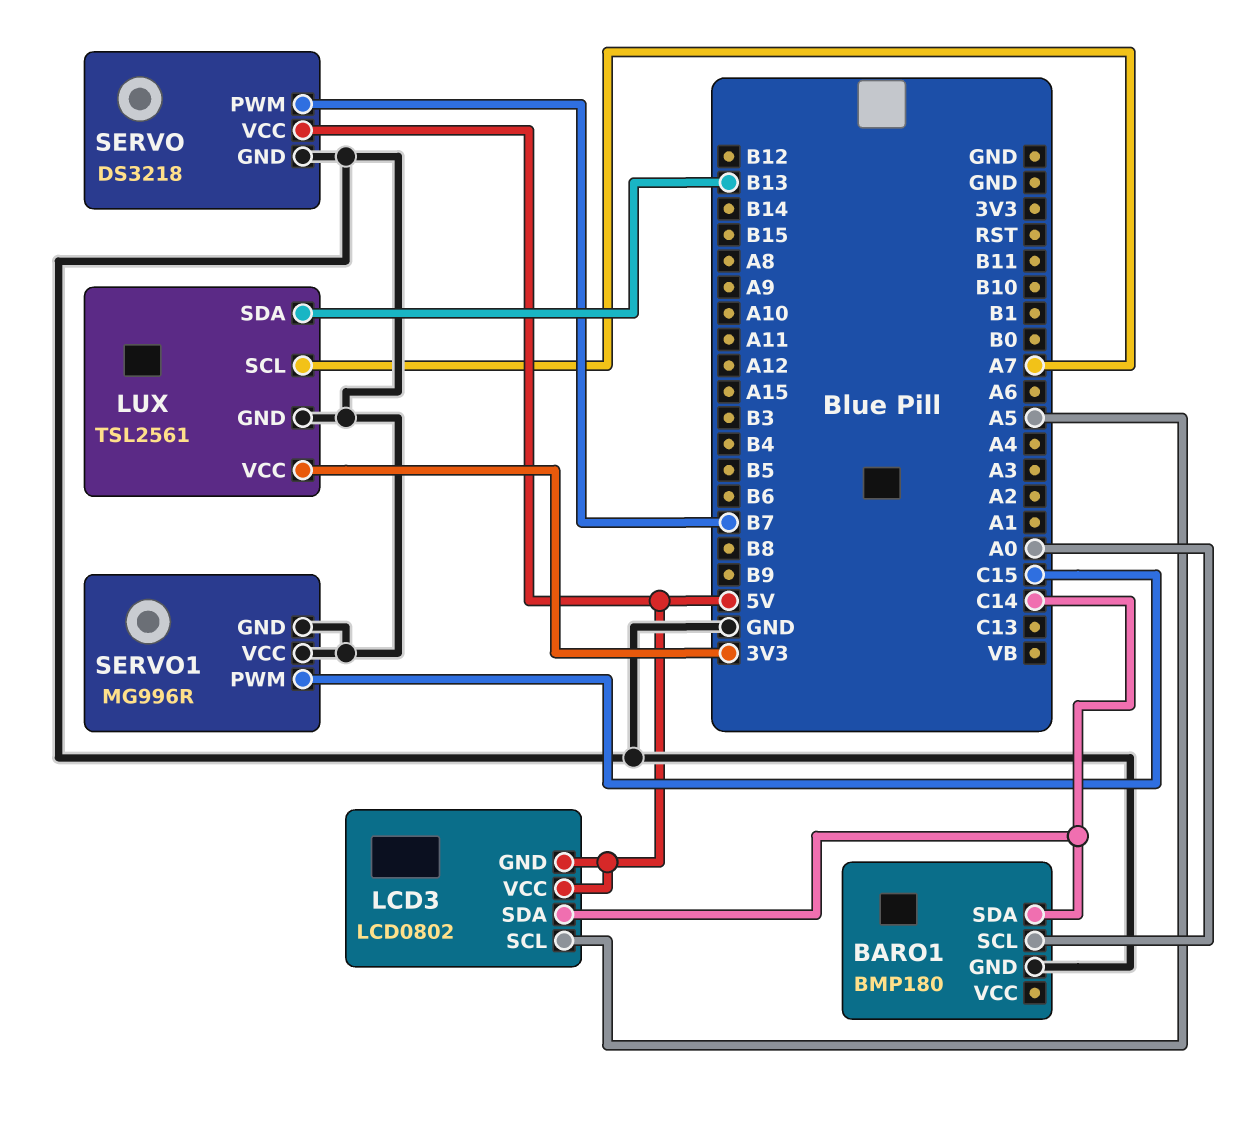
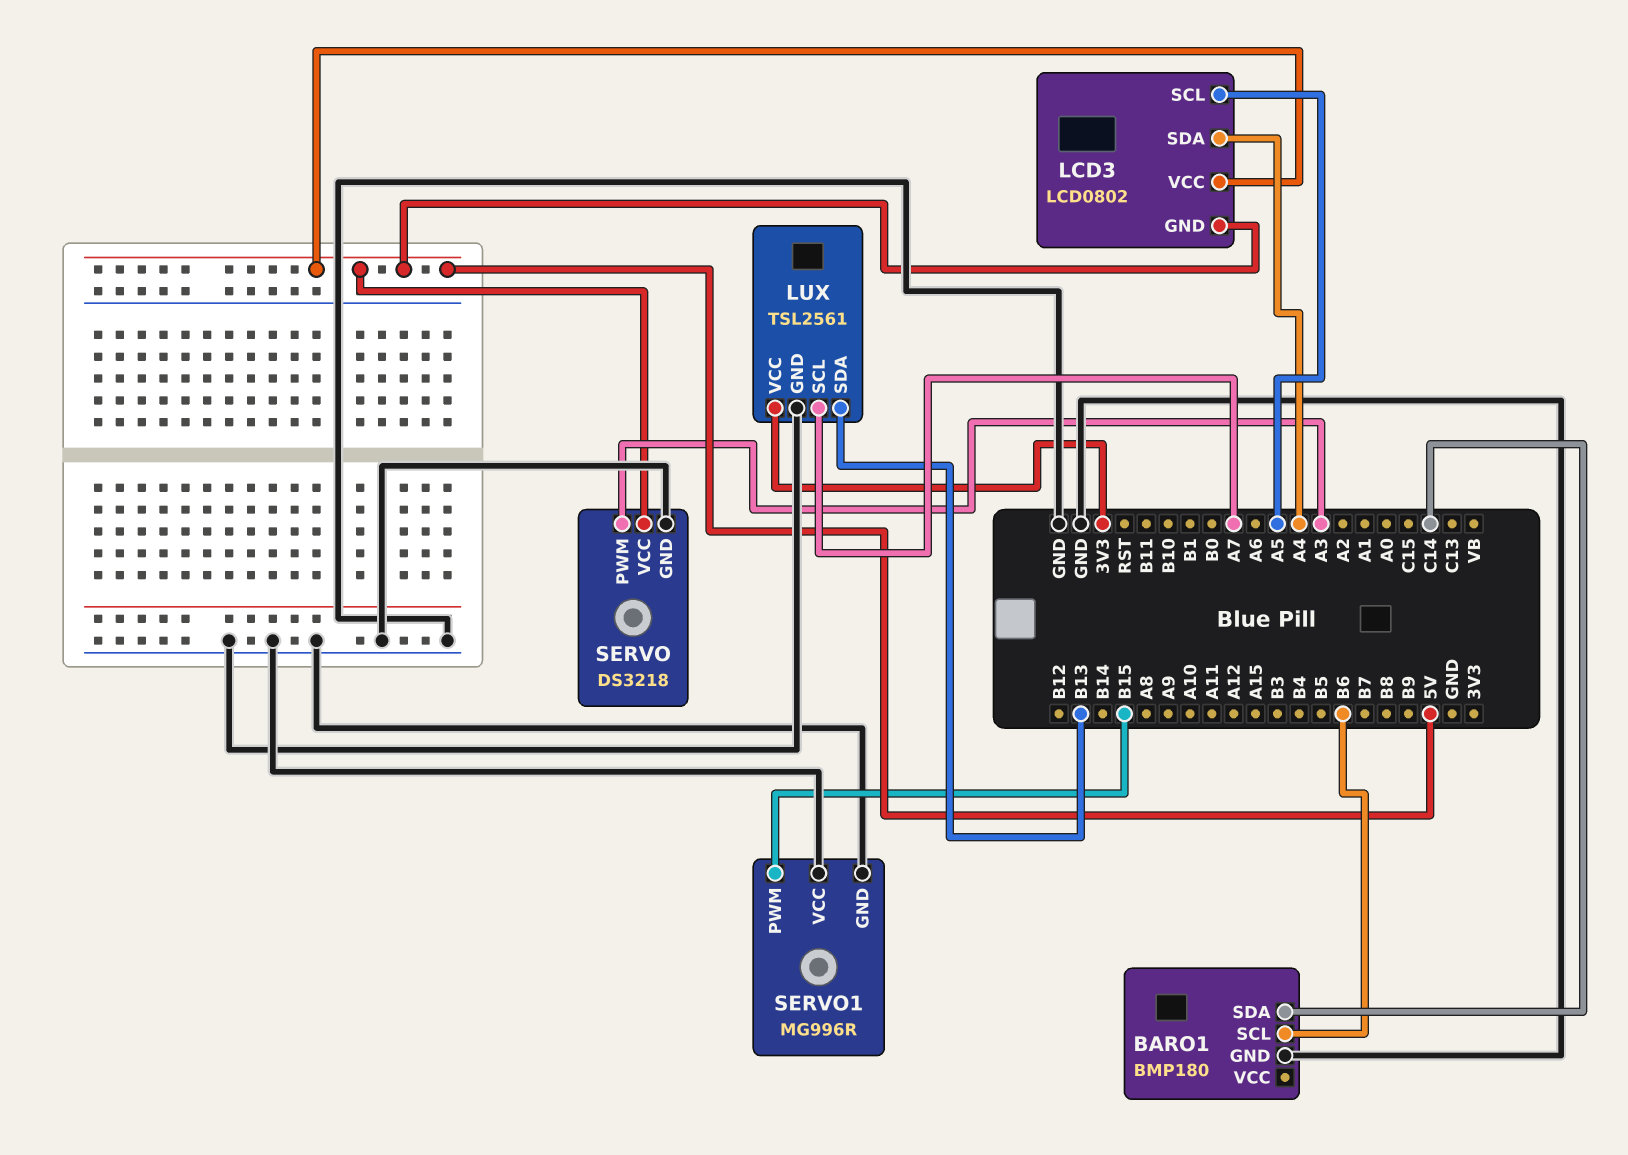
BARO1 pin SCL: A0 -> B6
LCD3 pin SDA: C14 -> A4
SERVO pin PWM: B7 -> A3
SERVO1 pin PWM: C15 -> B15

